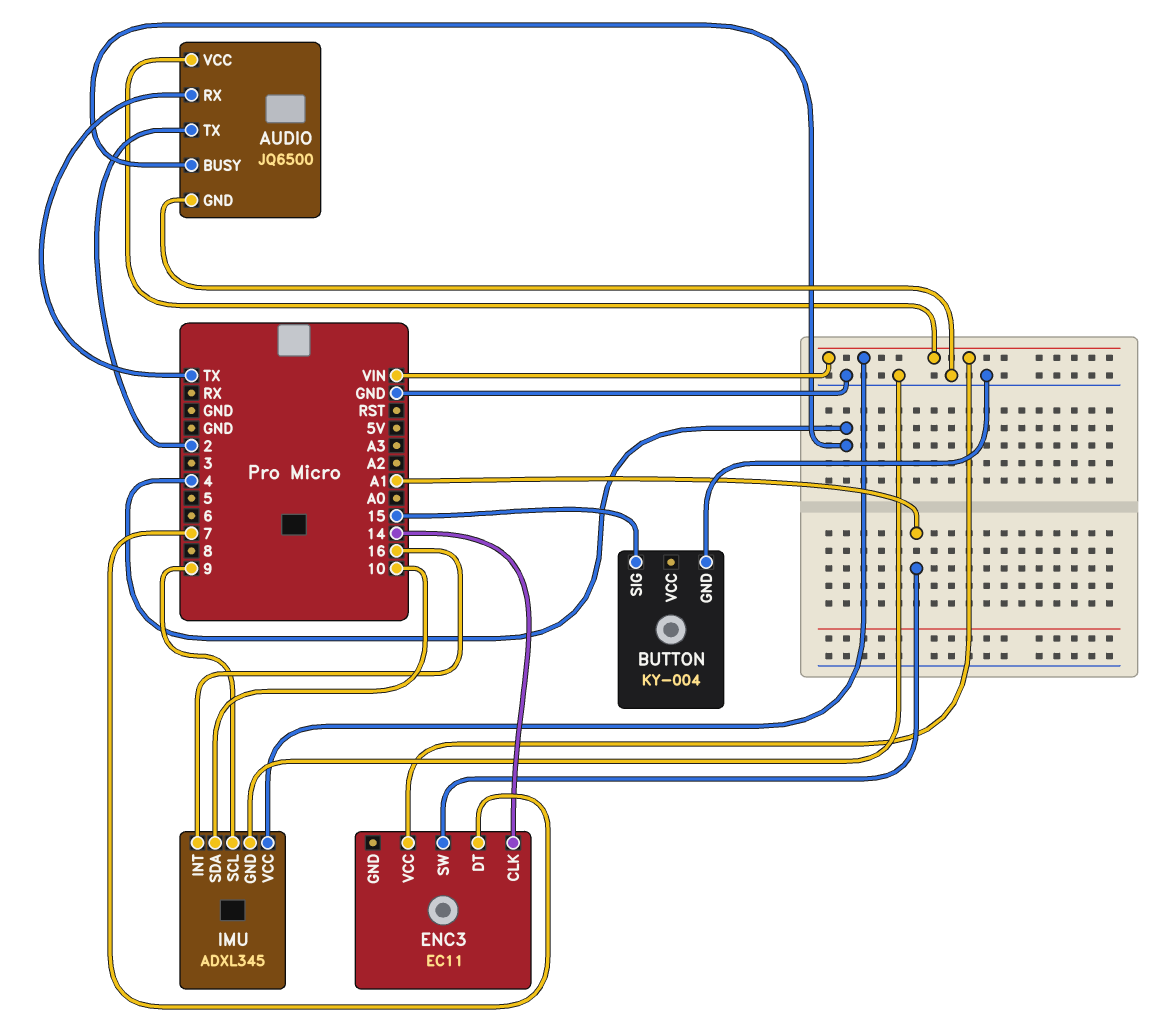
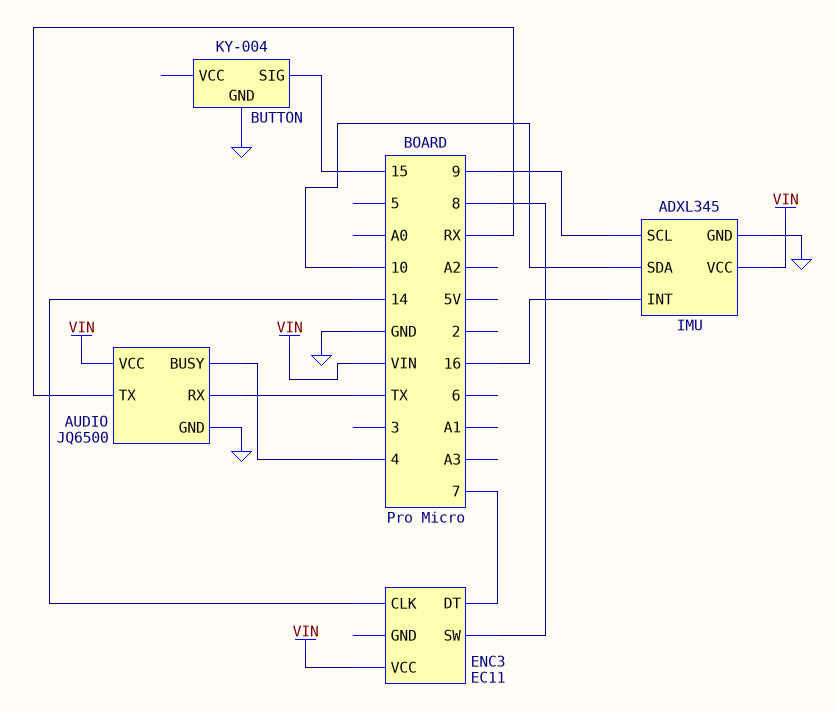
AUDIO pin TX: 2 -> RX
ENC3 pin SW: A1 -> 8

